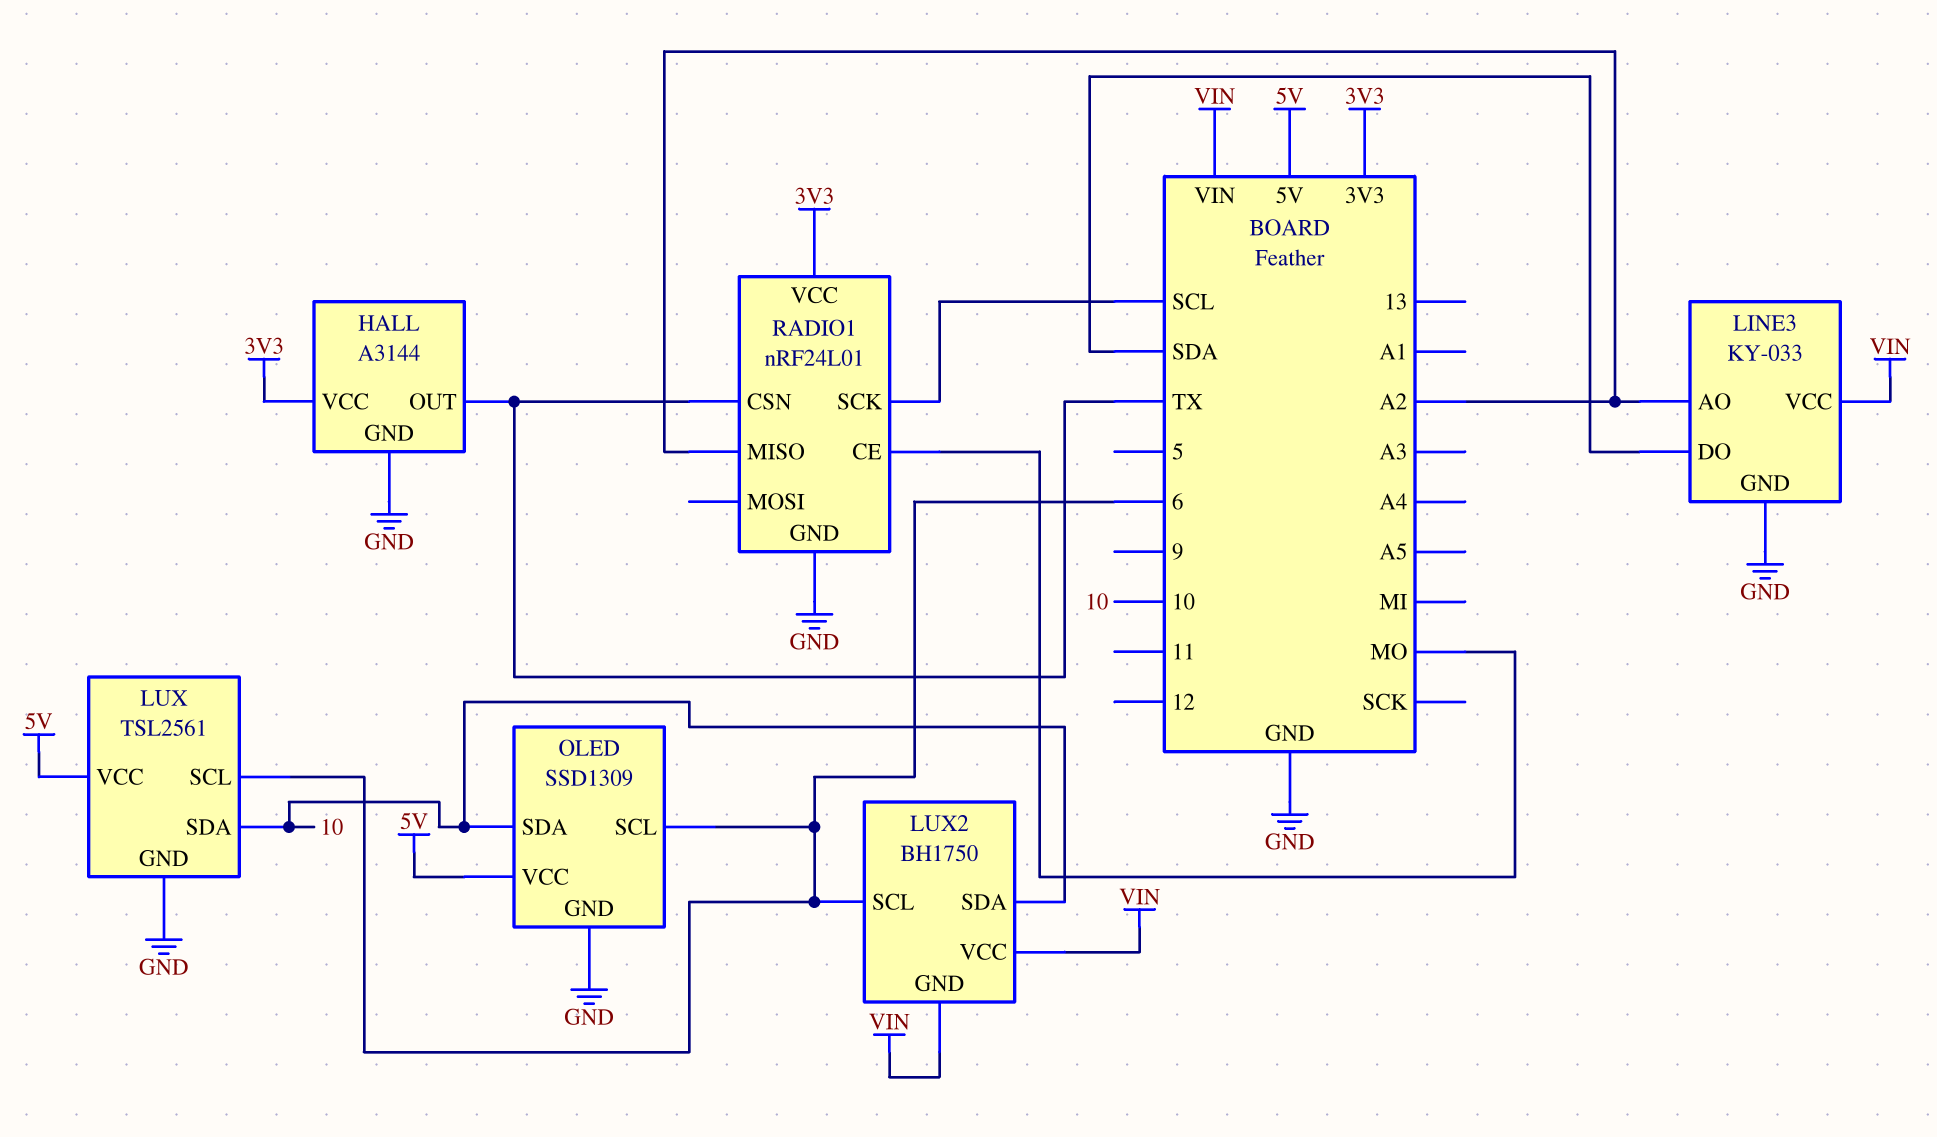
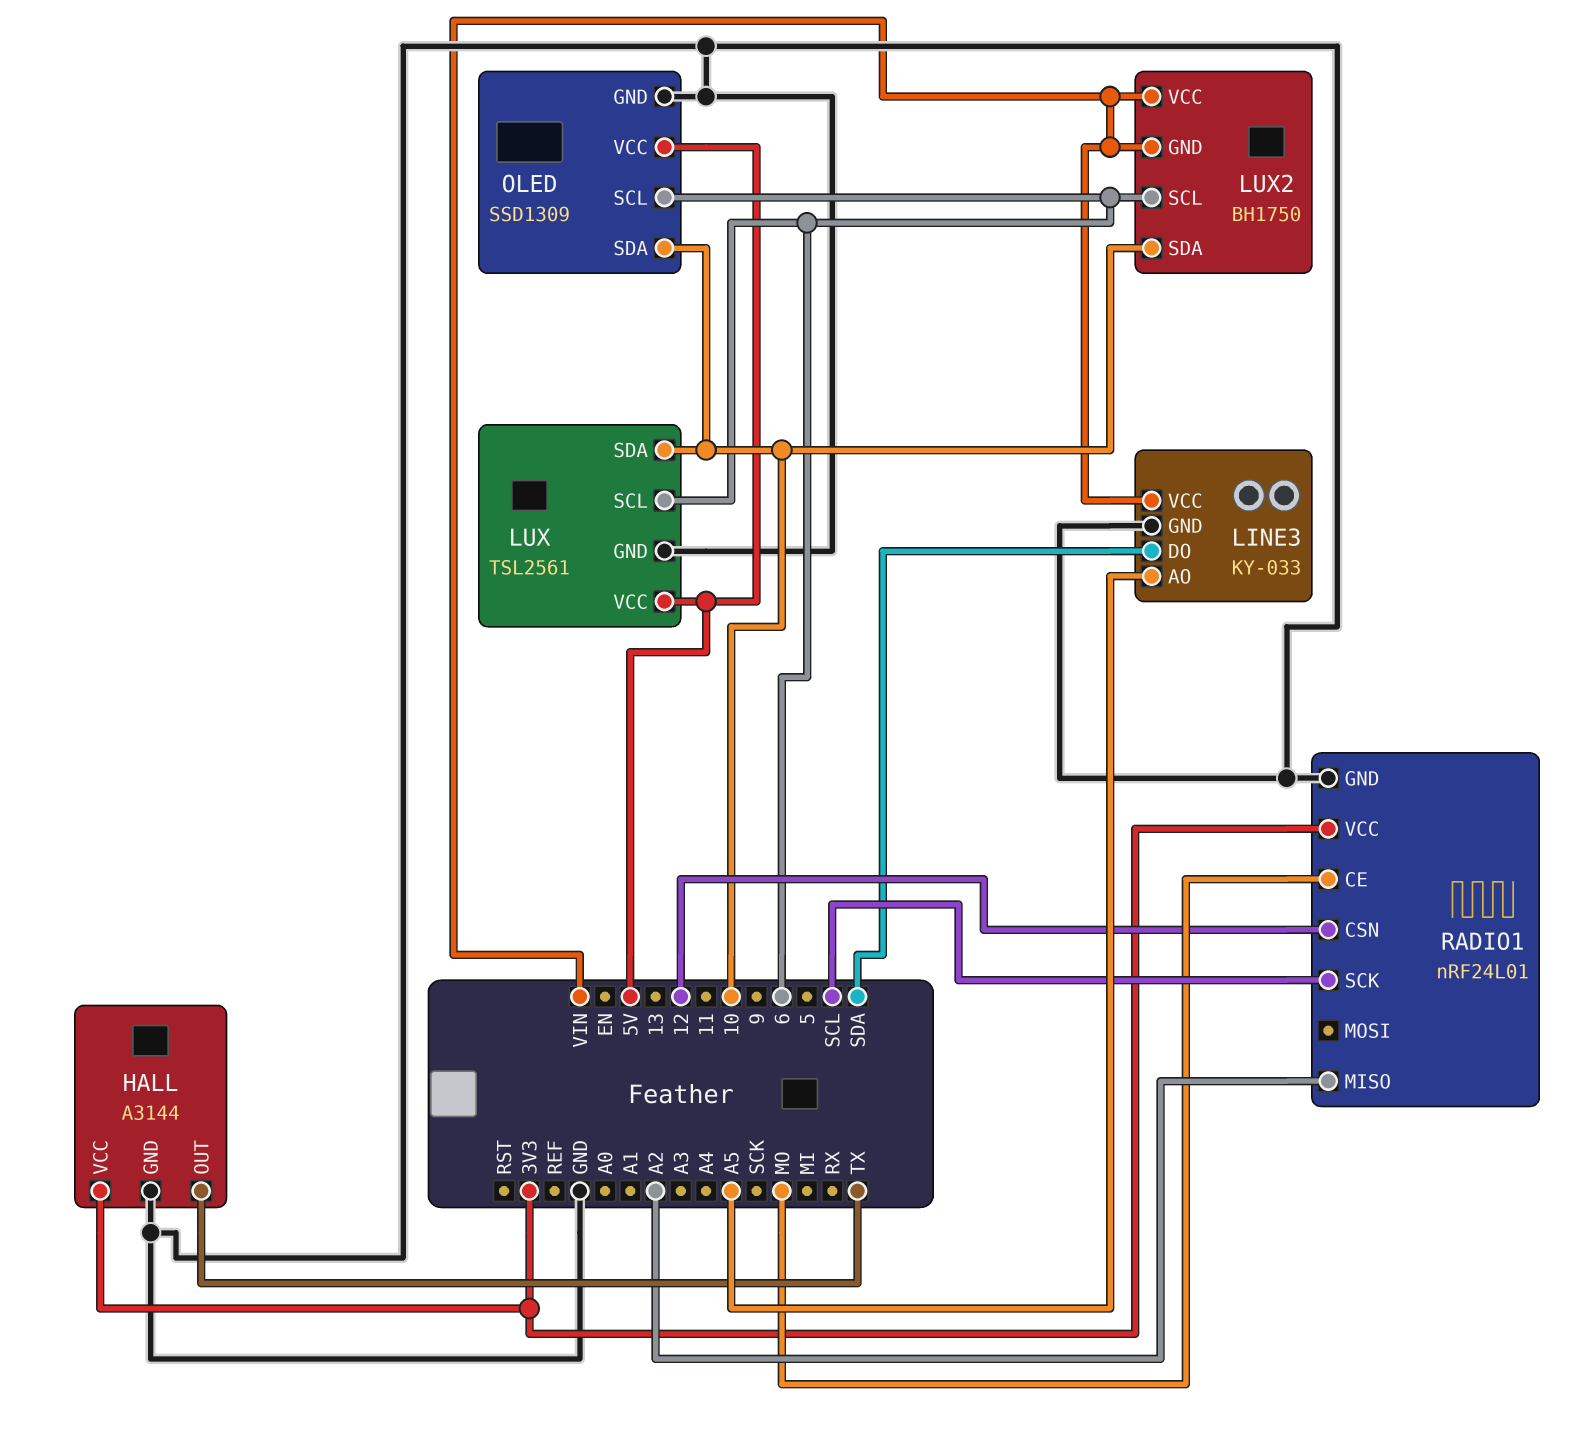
LINE3 pin AO: A2 -> A5
RADIO1 pin CSN: TX -> 12

